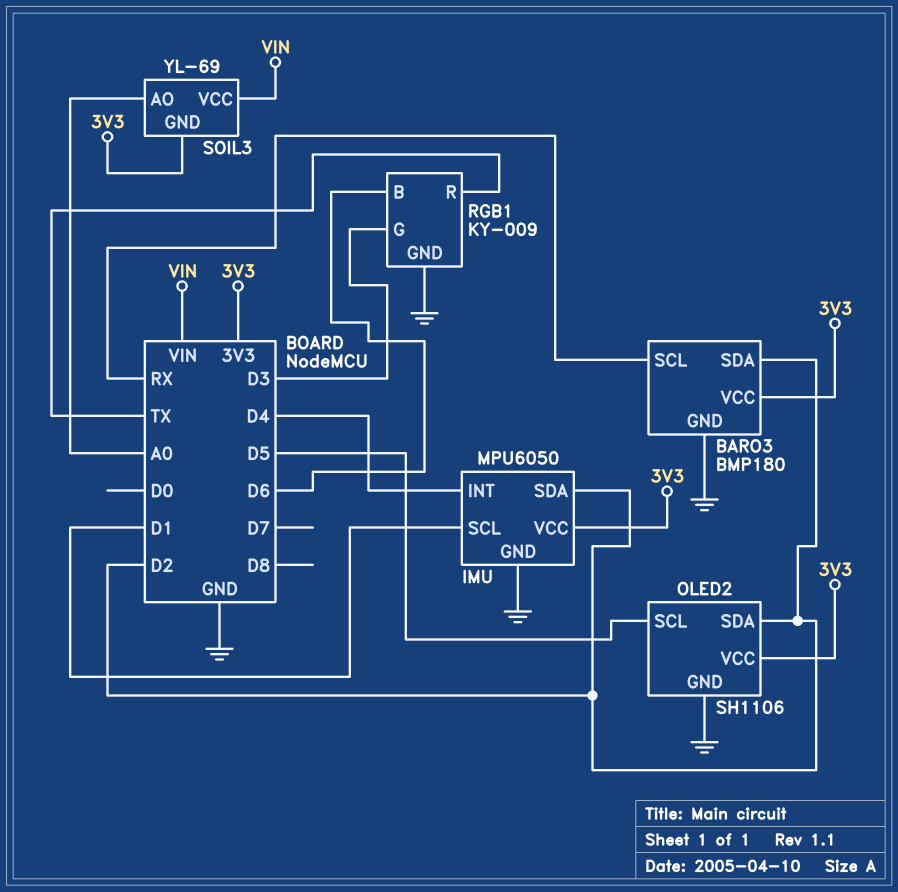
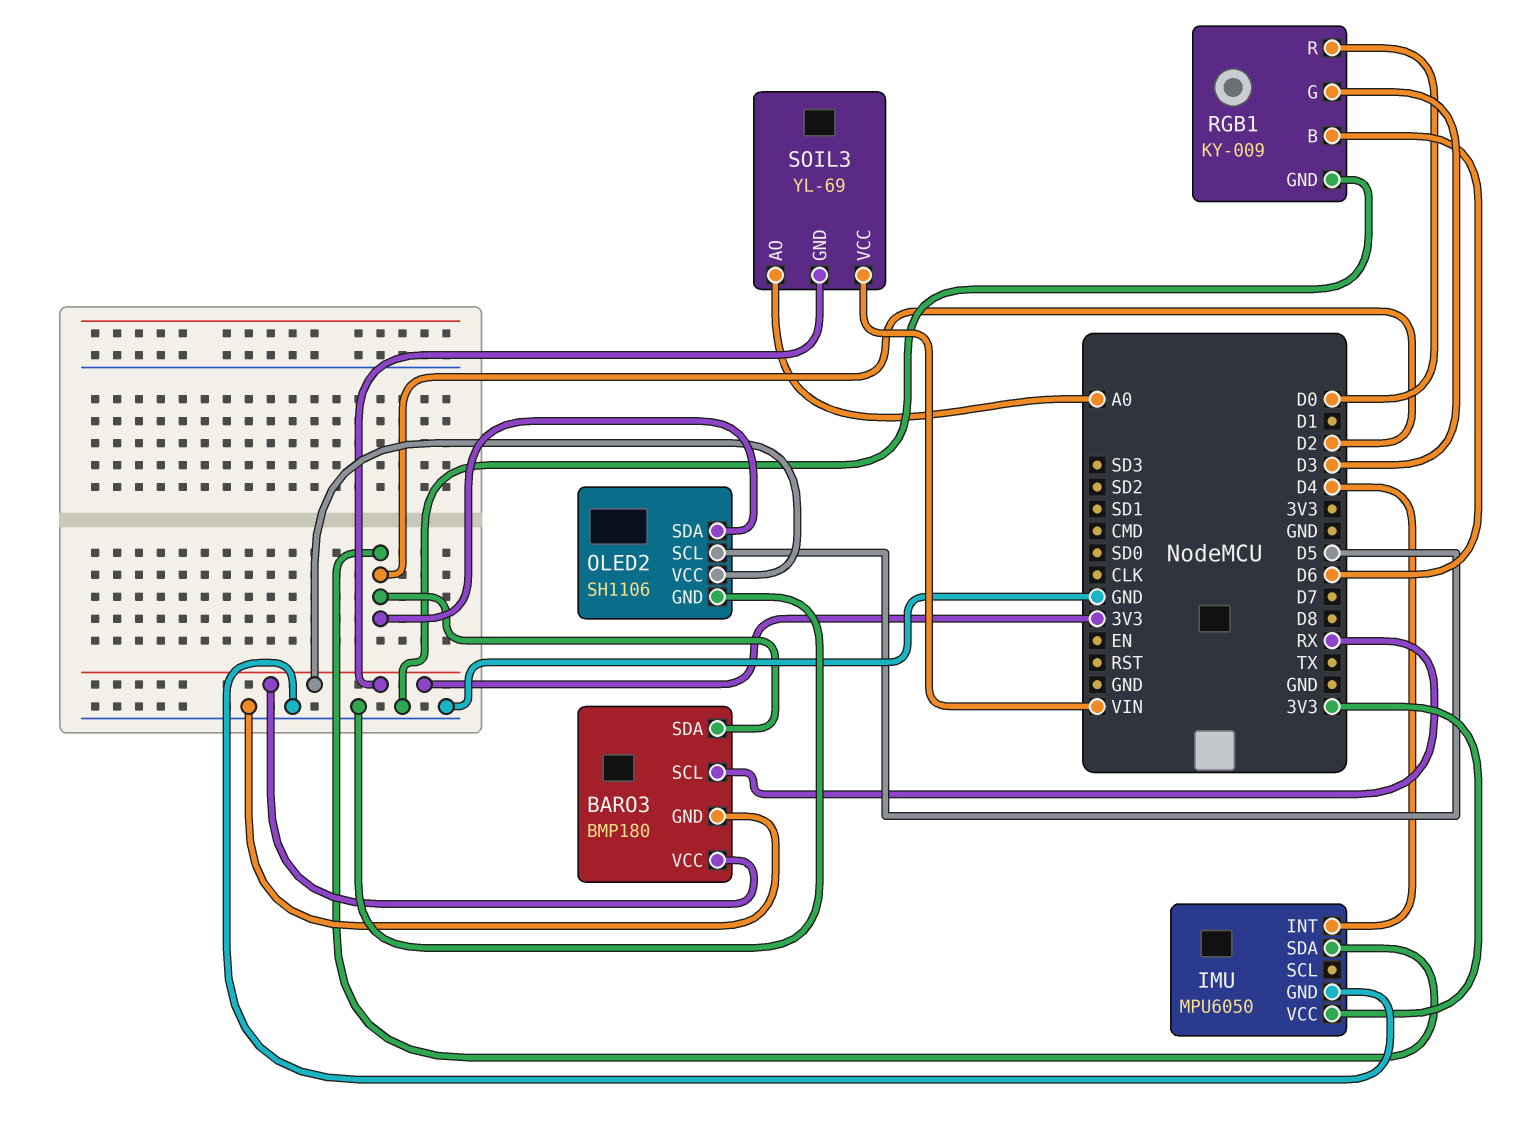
IMU pin SCL: D1 -> none
RGB1 pin R: TX -> D0

